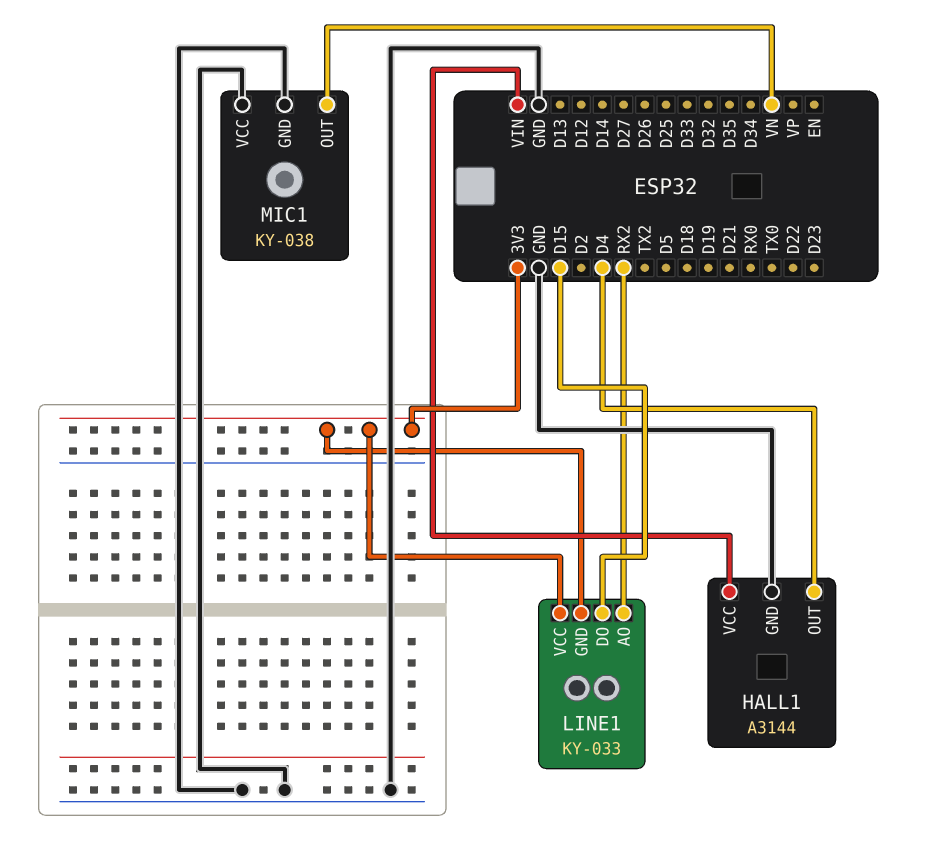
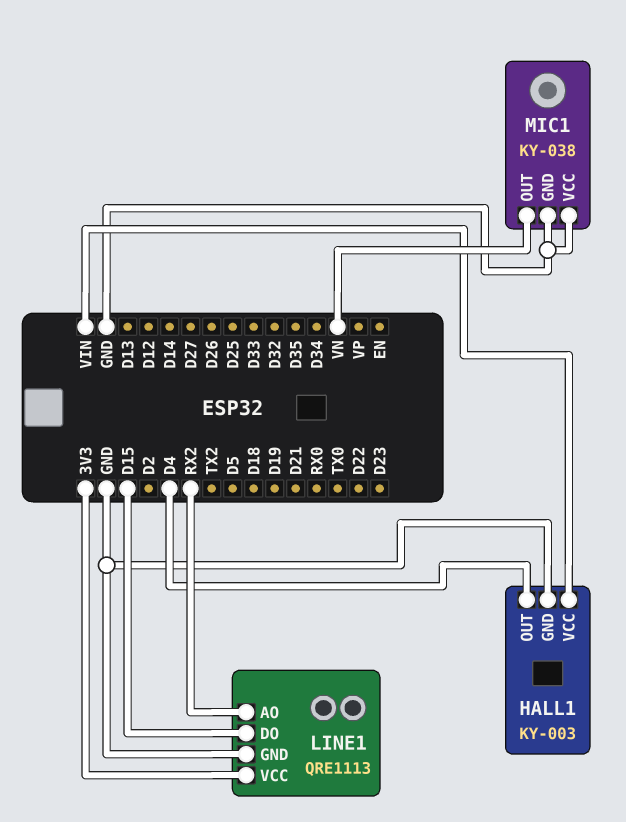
HALL1: A3144 -> KY-003
LINE1: KY-033 -> QRE1113
LINE1 pin GND: 3V3 -> GND

